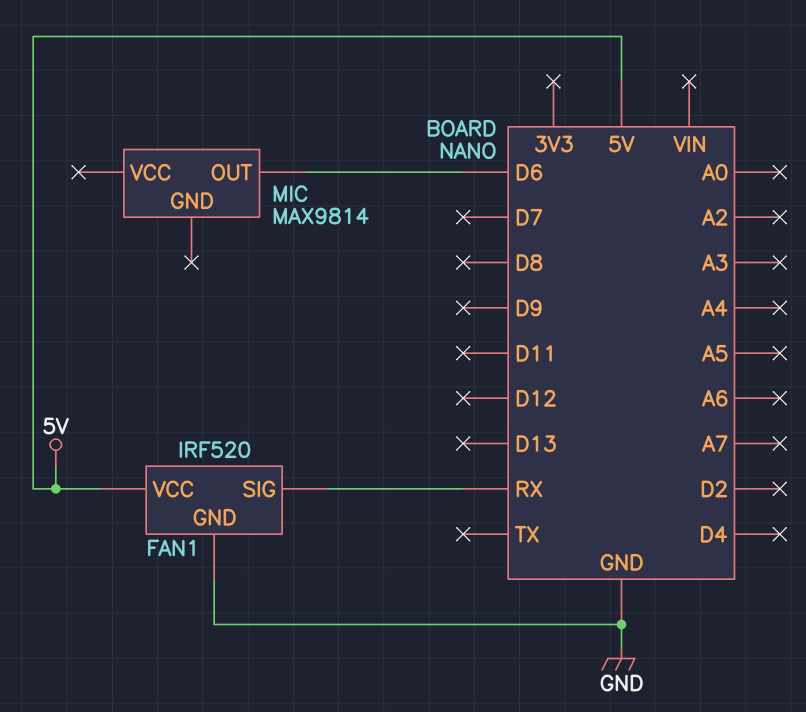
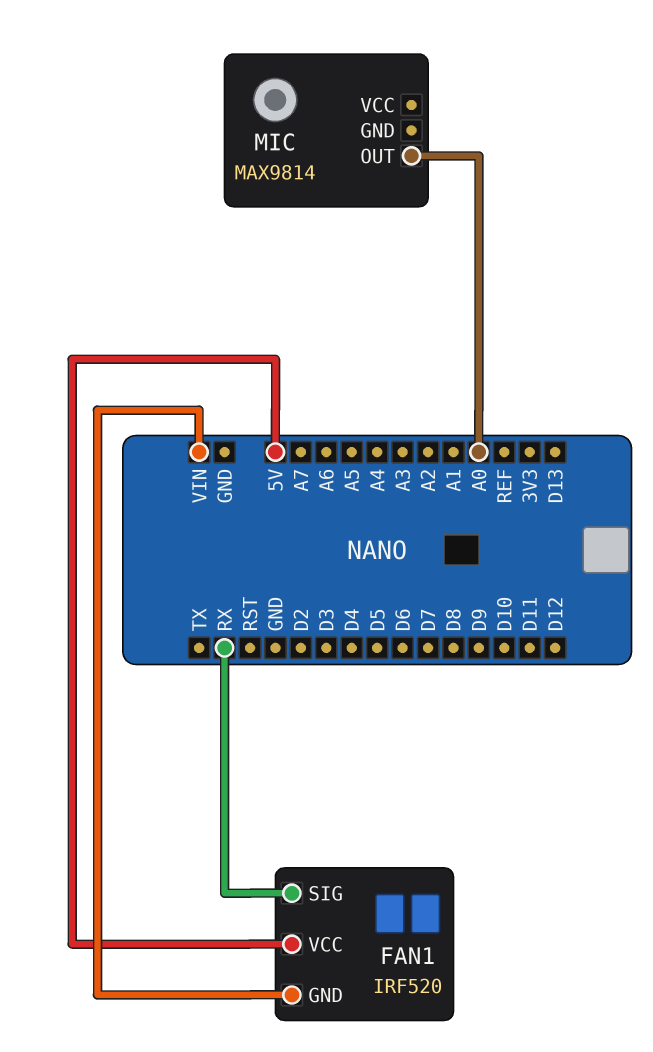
FAN1 pin GND: GND -> VIN
MIC pin OUT: D6 -> A0

